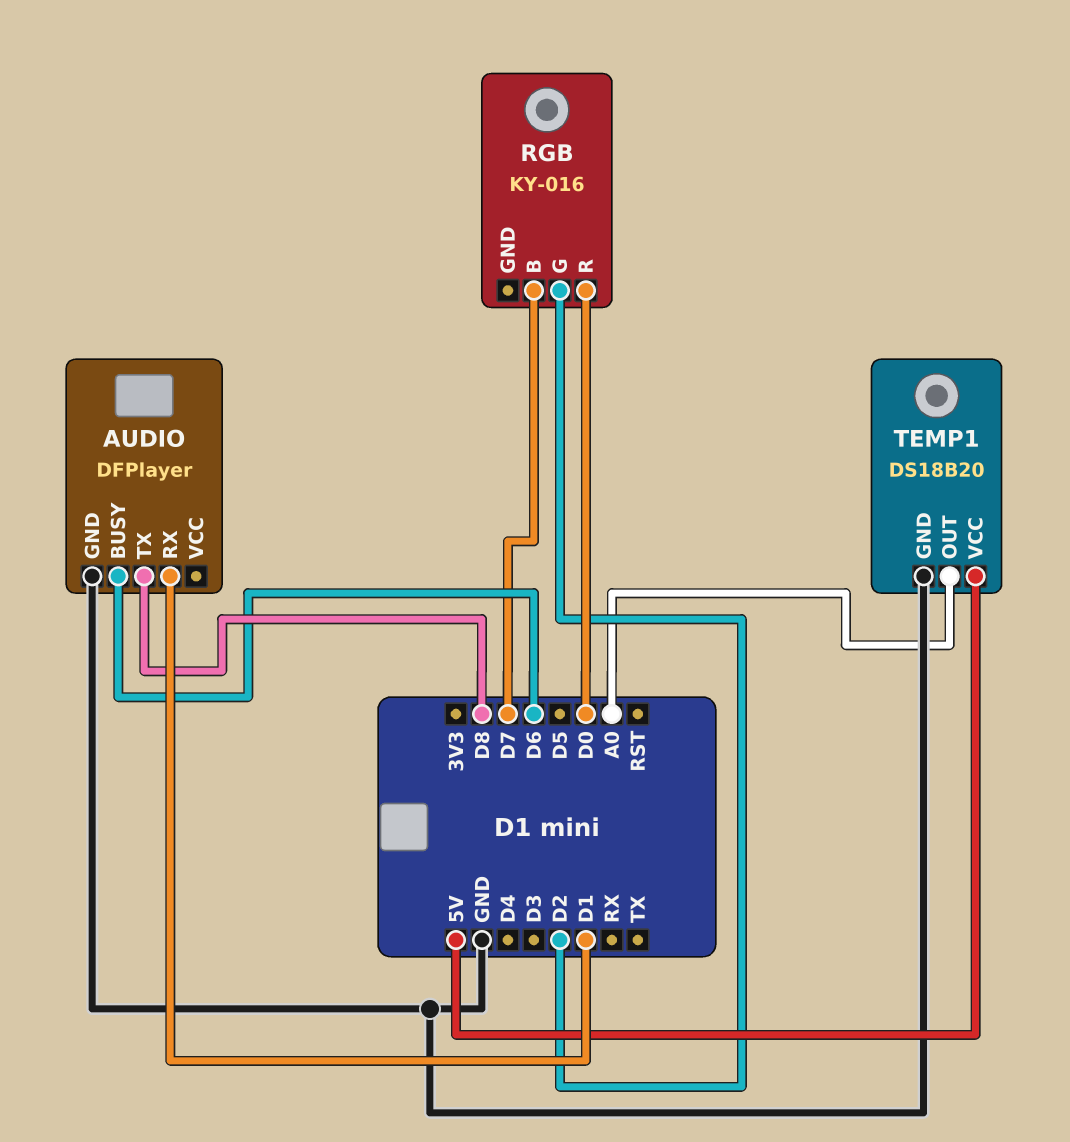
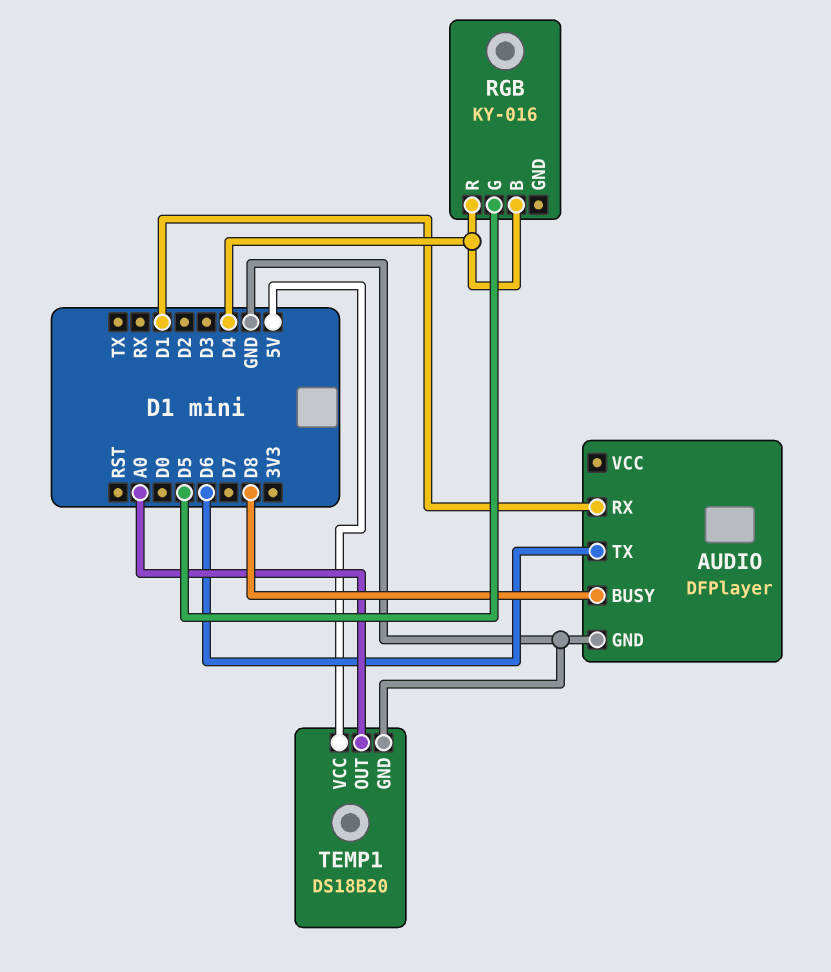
AUDIO pin BUSY: D6 -> D8
AUDIO pin TX: D8 -> D6
RGB pin B: D7 -> D4
RGB pin G: D2 -> D5
RGB pin R: D0 -> D4

